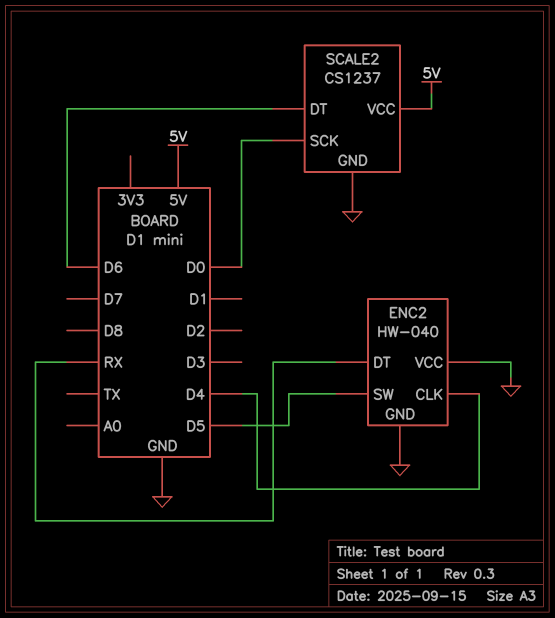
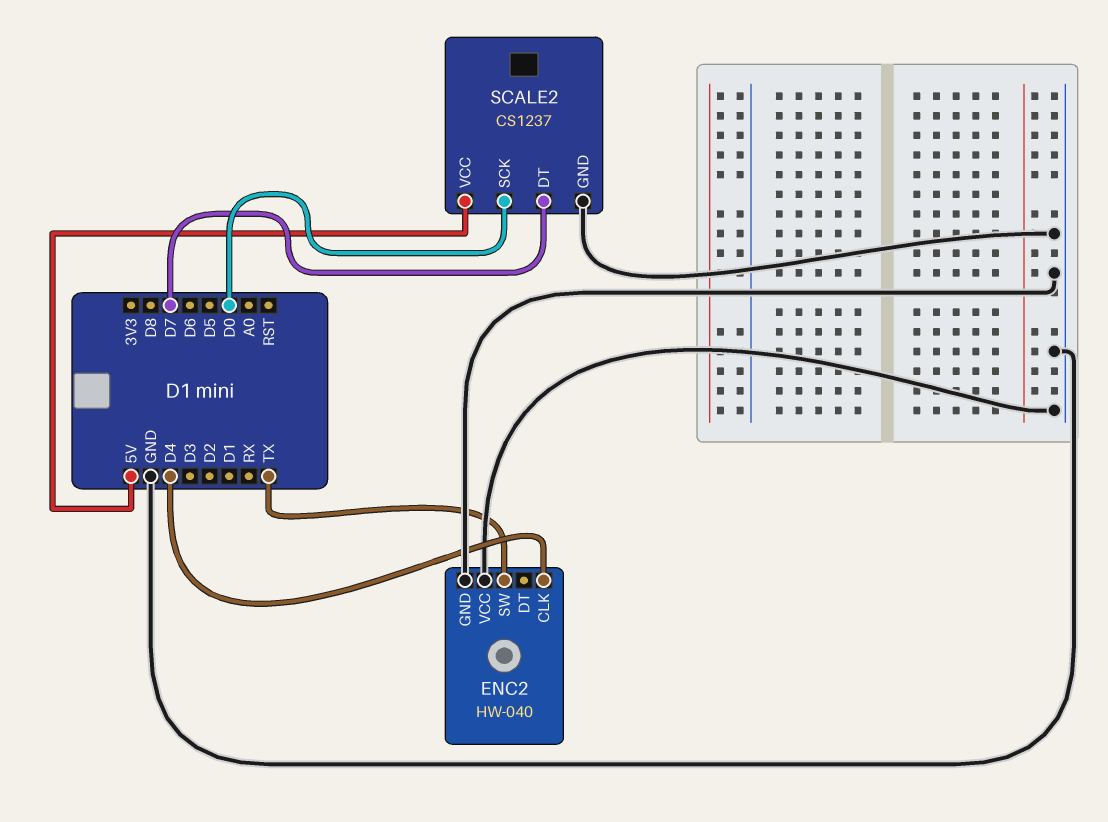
ENC2 pin DT: RX -> none
ENC2 pin SW: D5 -> TX
SCALE2 pin DT: D6 -> D7

